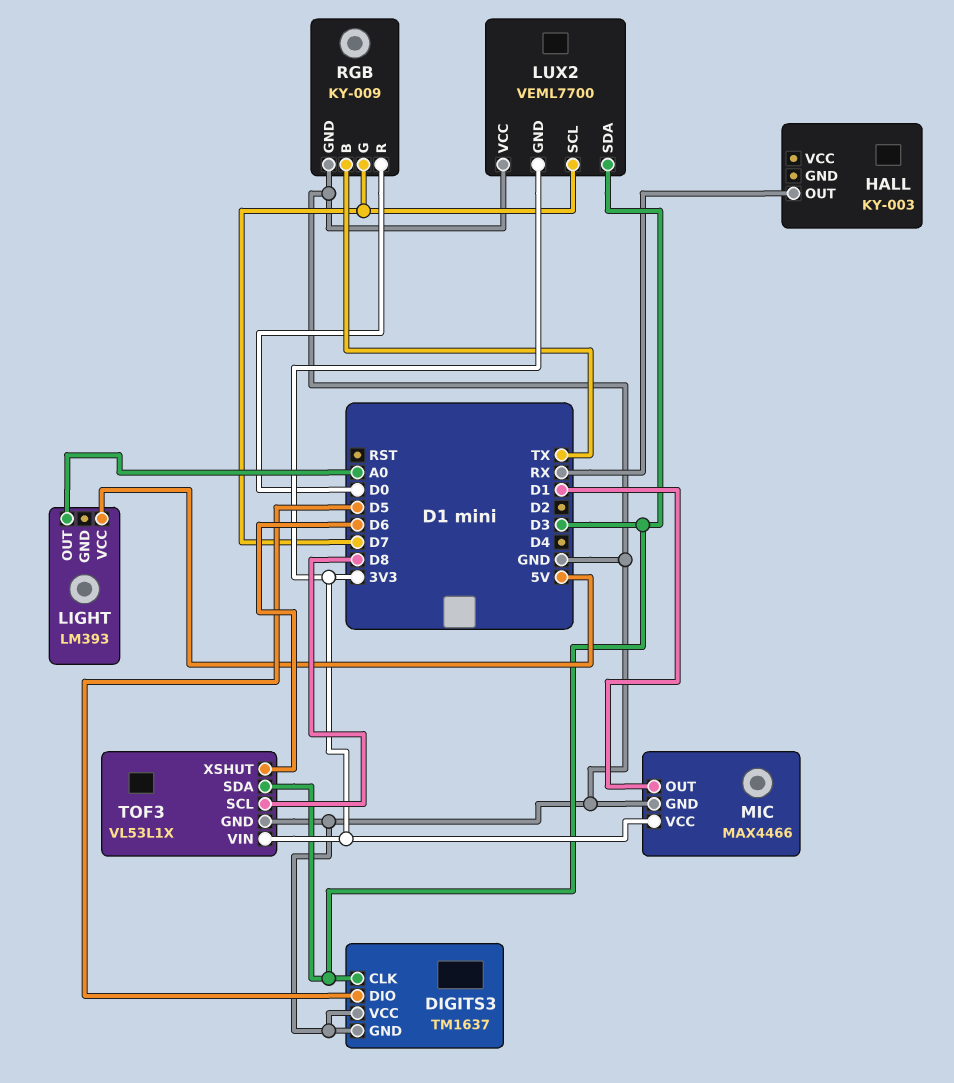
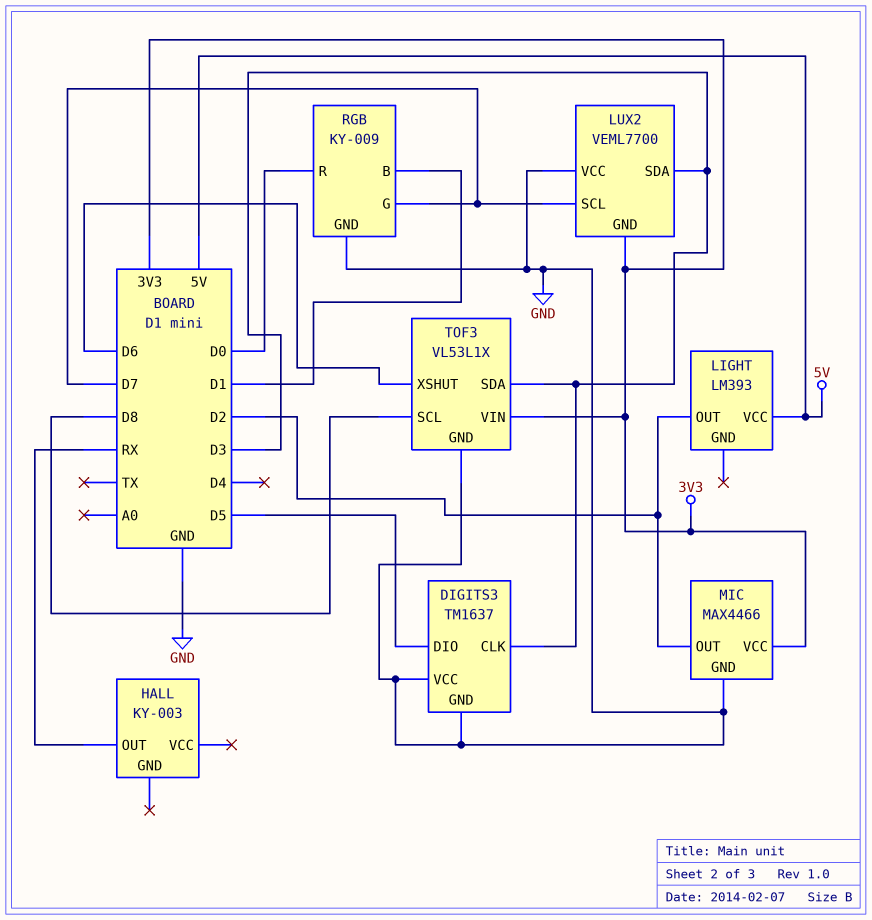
LIGHT pin OUT: A0 -> D2
MIC pin OUT: D1 -> D2
RGB pin B: TX -> D1

